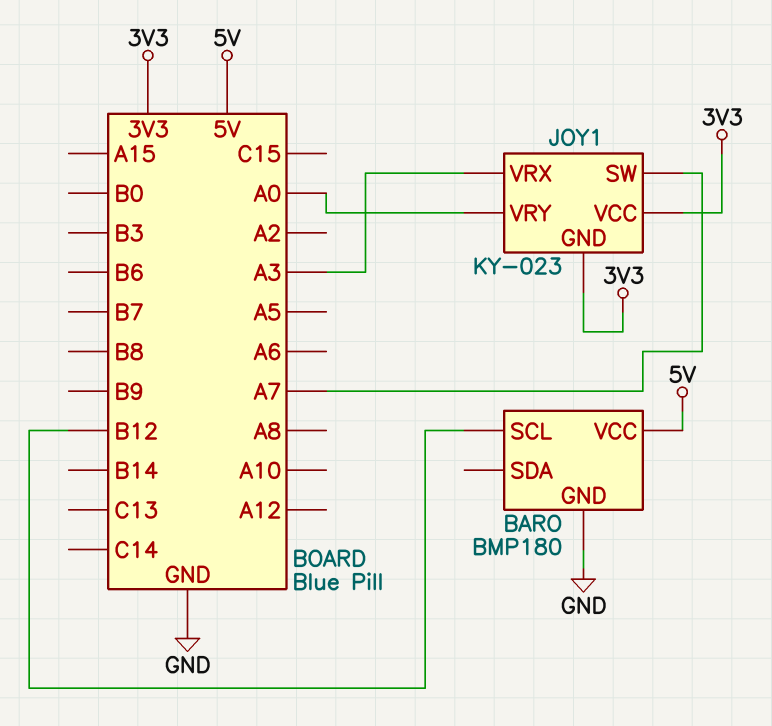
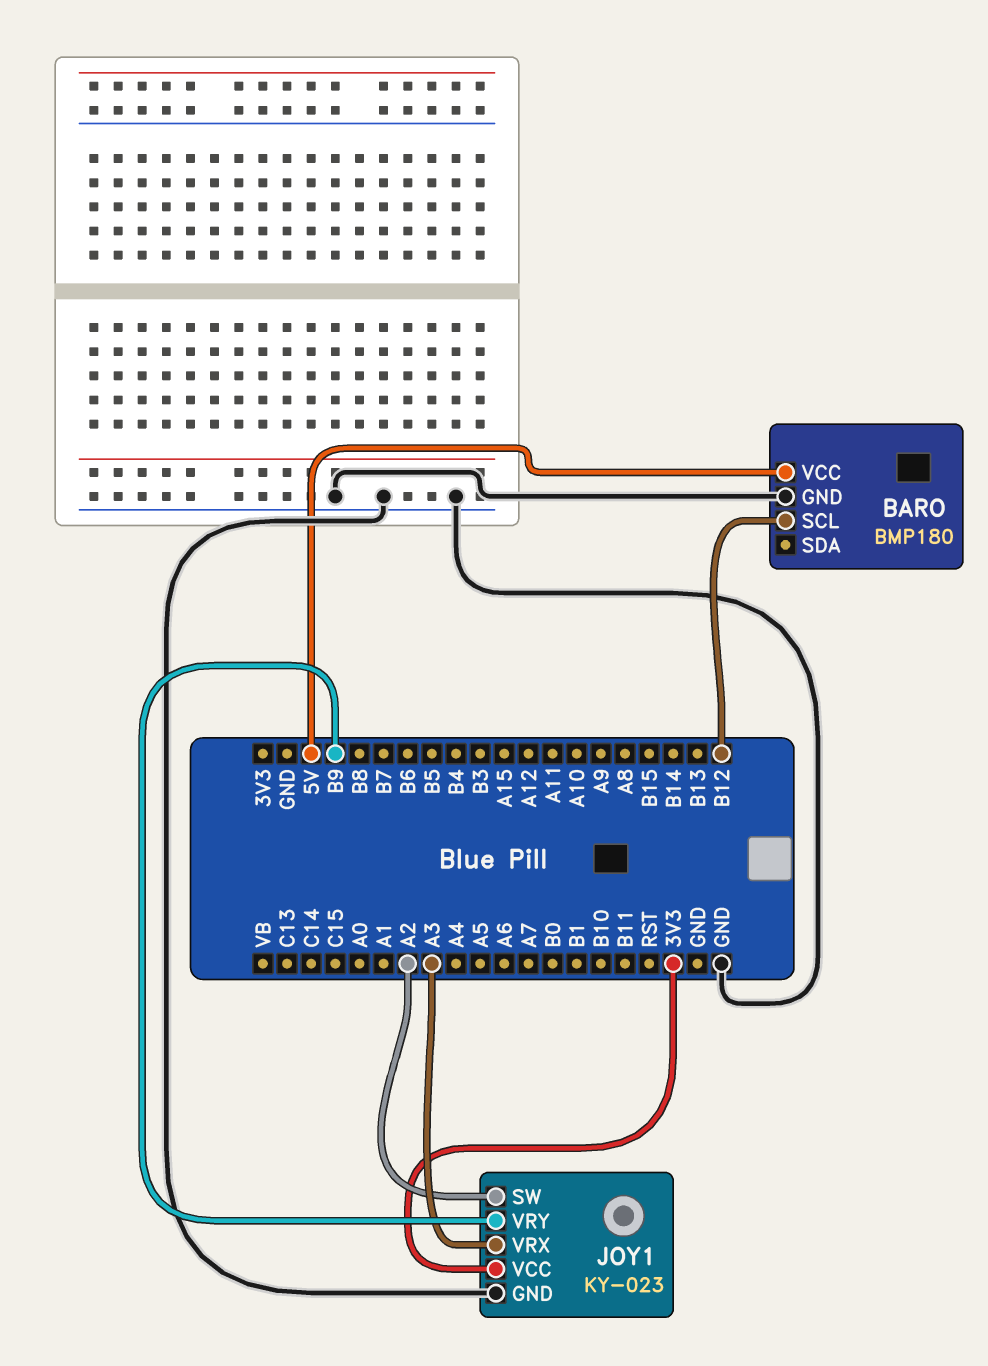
JOY1 pin GND: 3V3 -> GND
JOY1 pin SW: A7 -> A2
JOY1 pin VRY: A0 -> B9

